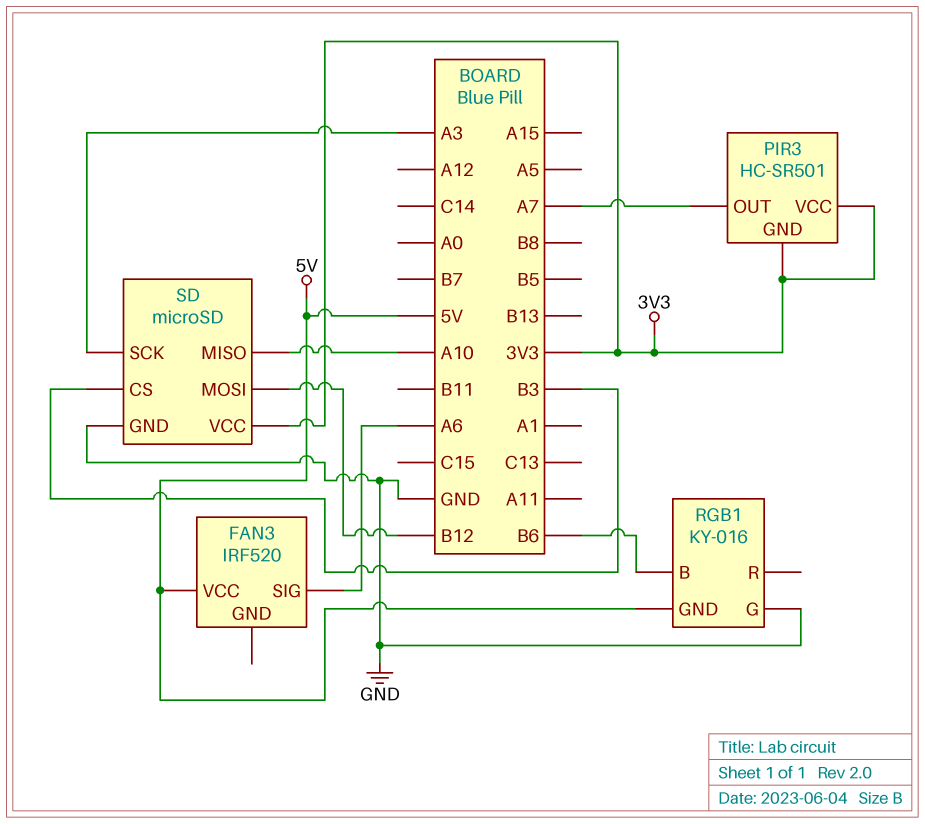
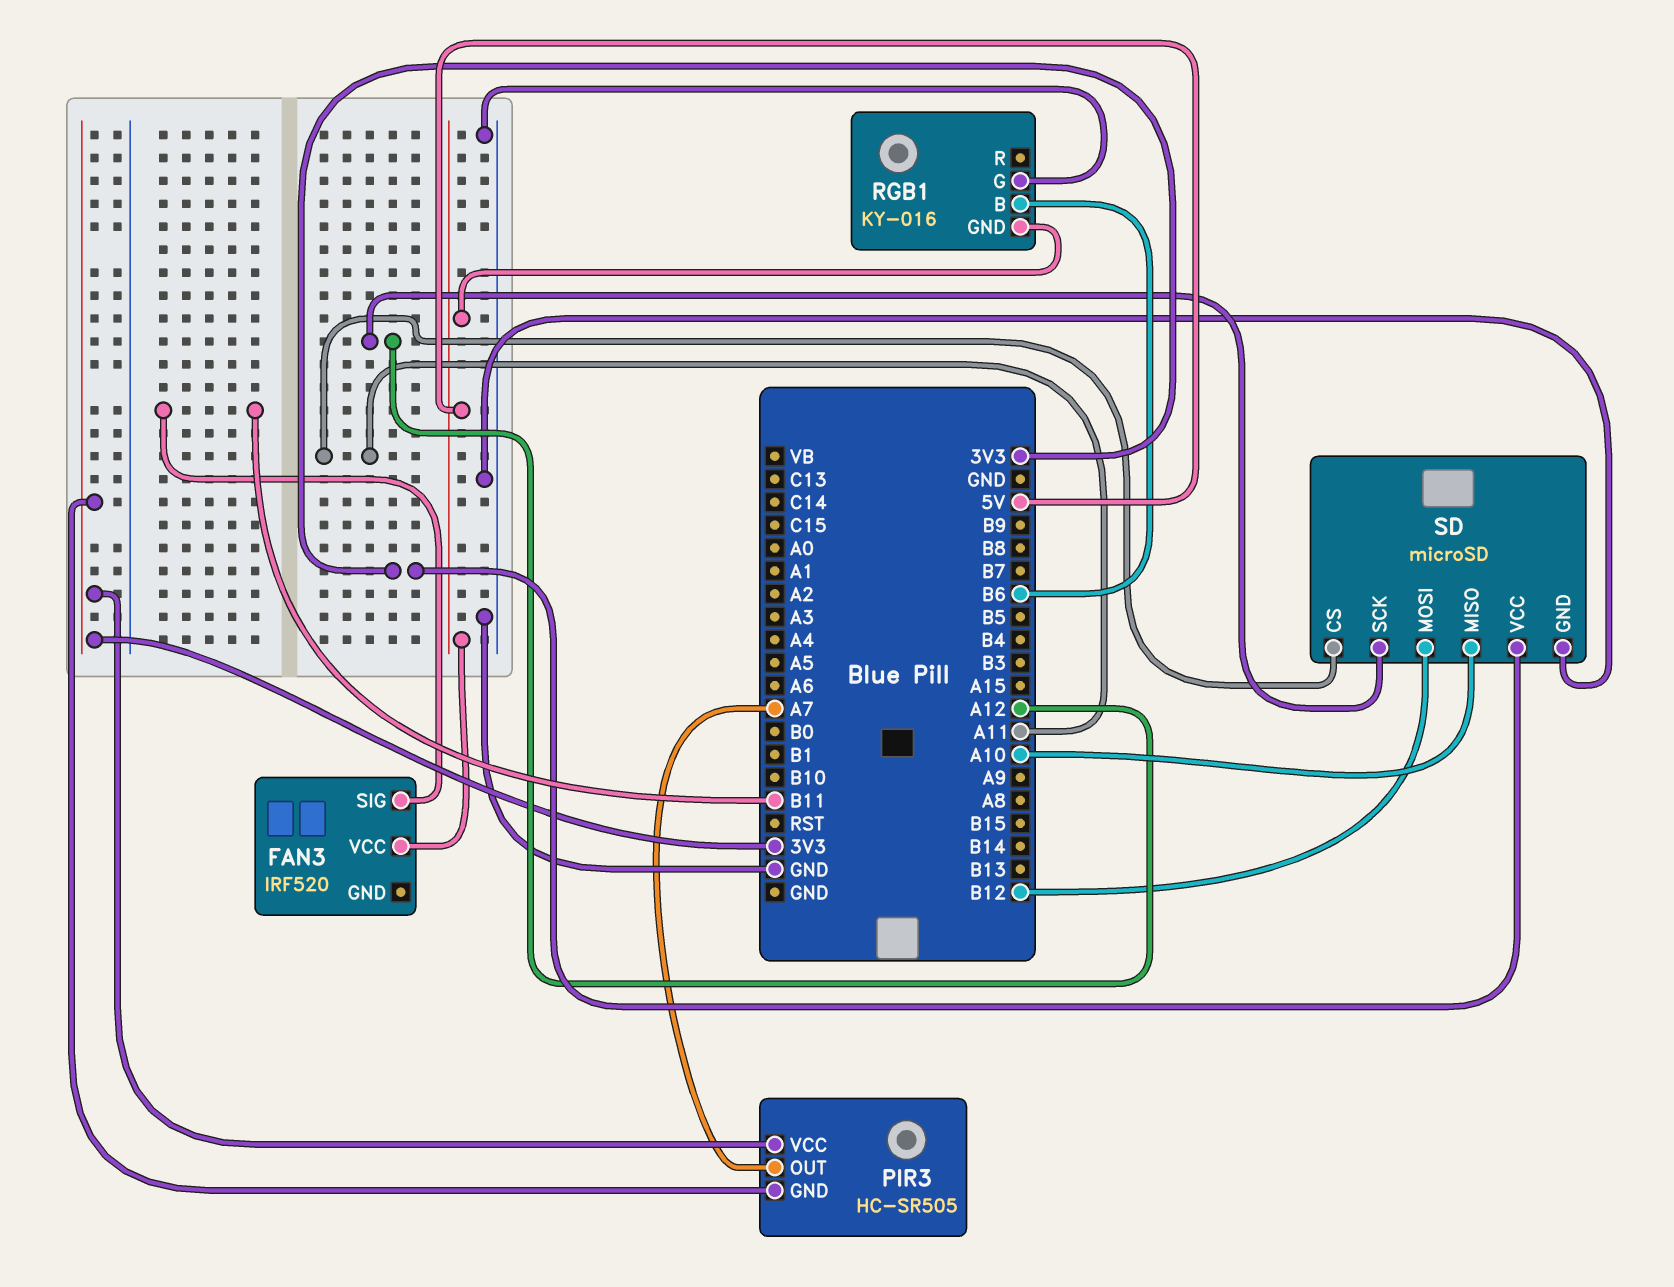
FAN3 pin SIG: A6 -> B11
PIR3: HC-SR501 -> HC-SR505
SD pin CS: B3 -> A11
SD pin SCK: A3 -> A12

